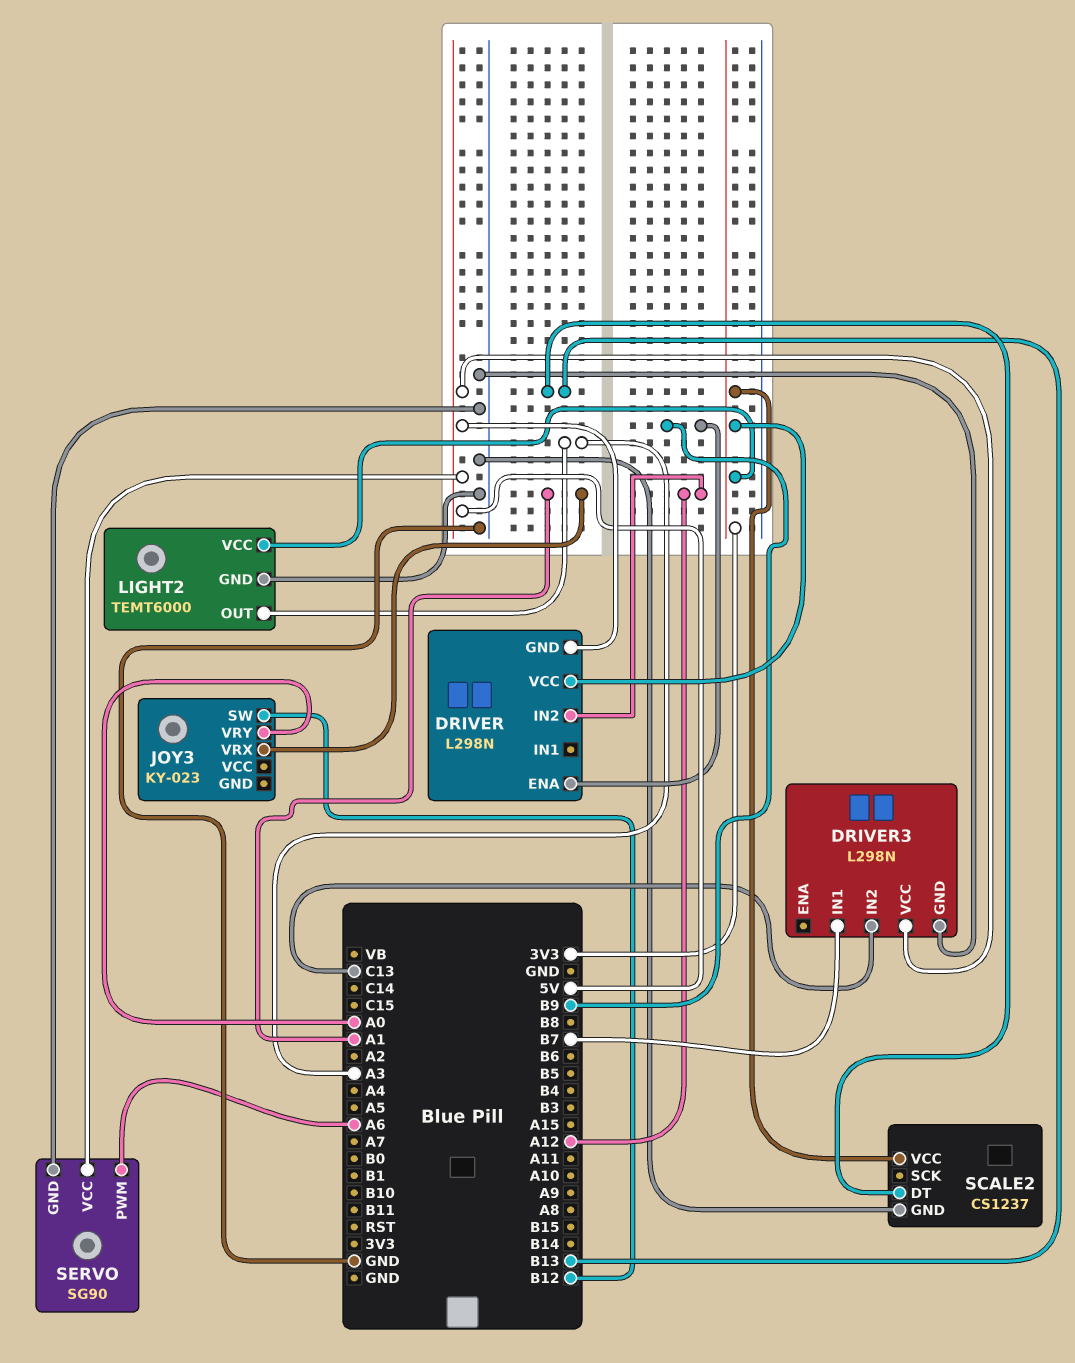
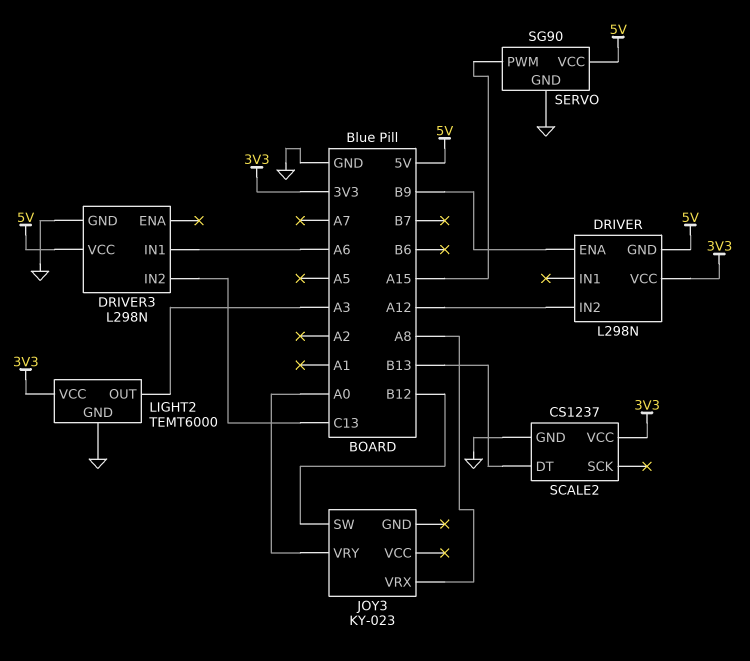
DRIVER3 pin IN1: B7 -> A6
JOY3 pin VRX: A1 -> A8
SERVO pin PWM: A6 -> A15

